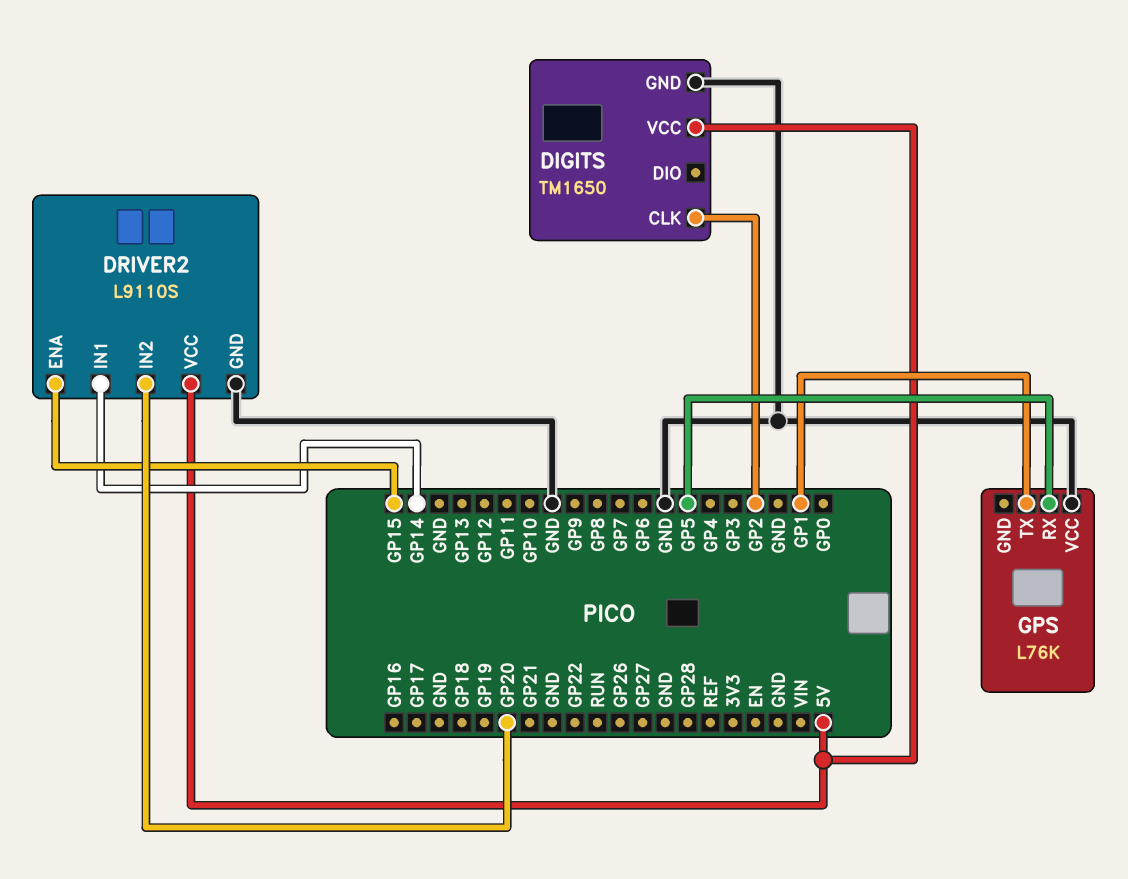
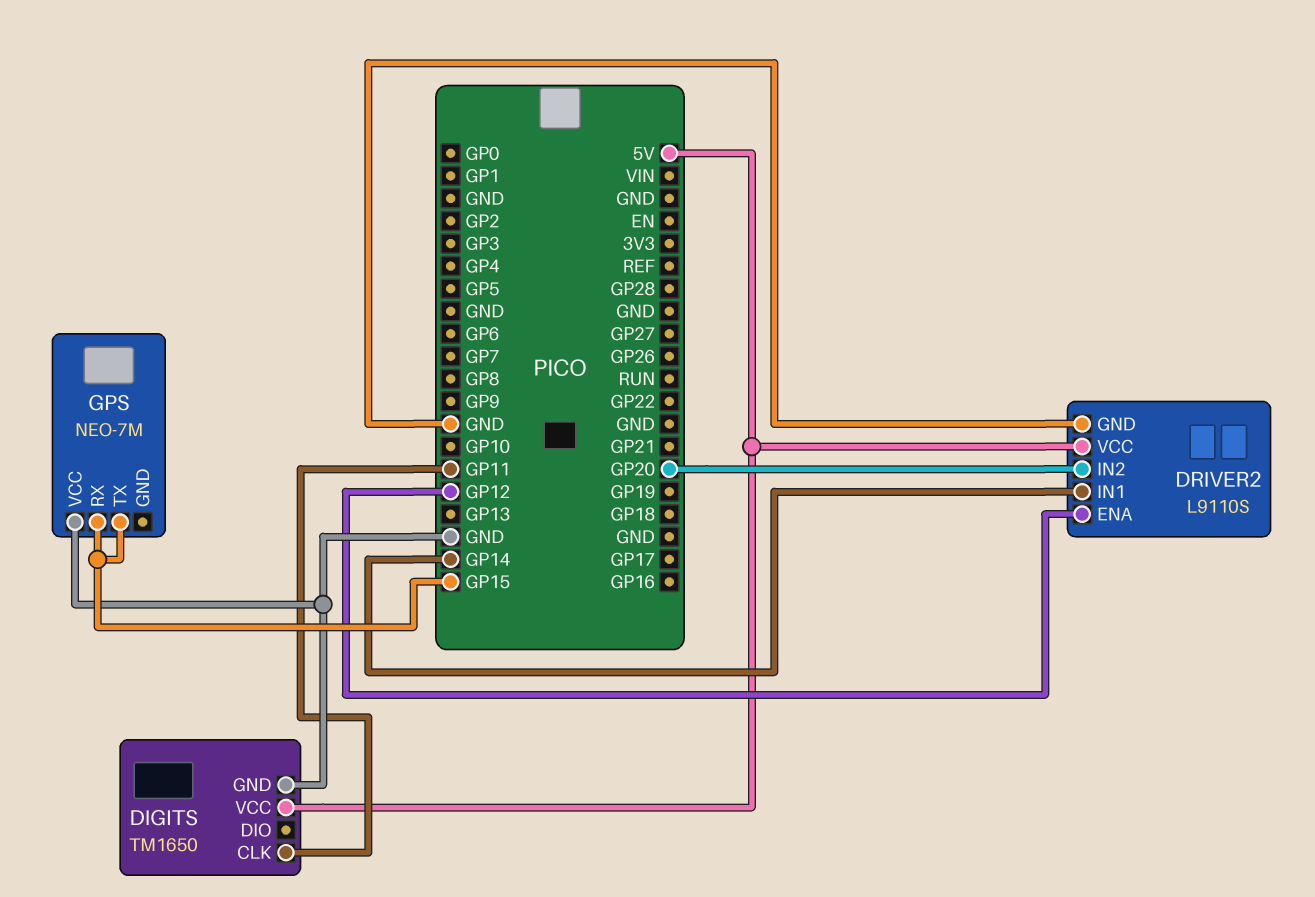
DIGITS pin CLK: GP2 -> GP11
DRIVER2 pin ENA: GP15 -> GP12
GPS: L76K -> NEO-7M
GPS pin RX: GP5 -> GP15
GPS pin TX: GP1 -> GP15

